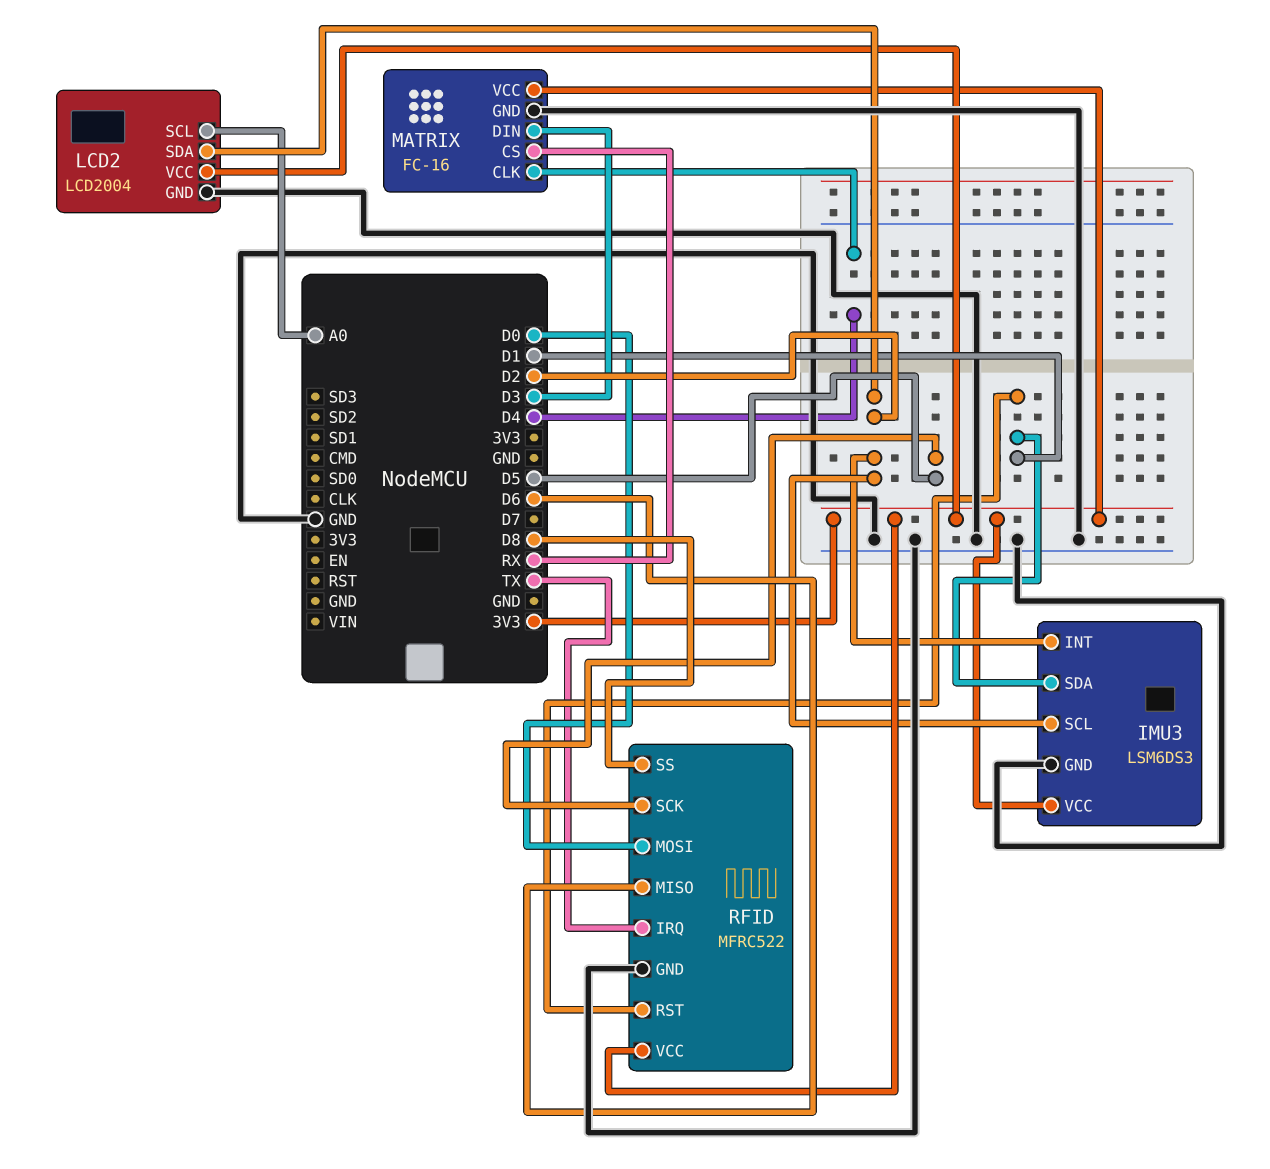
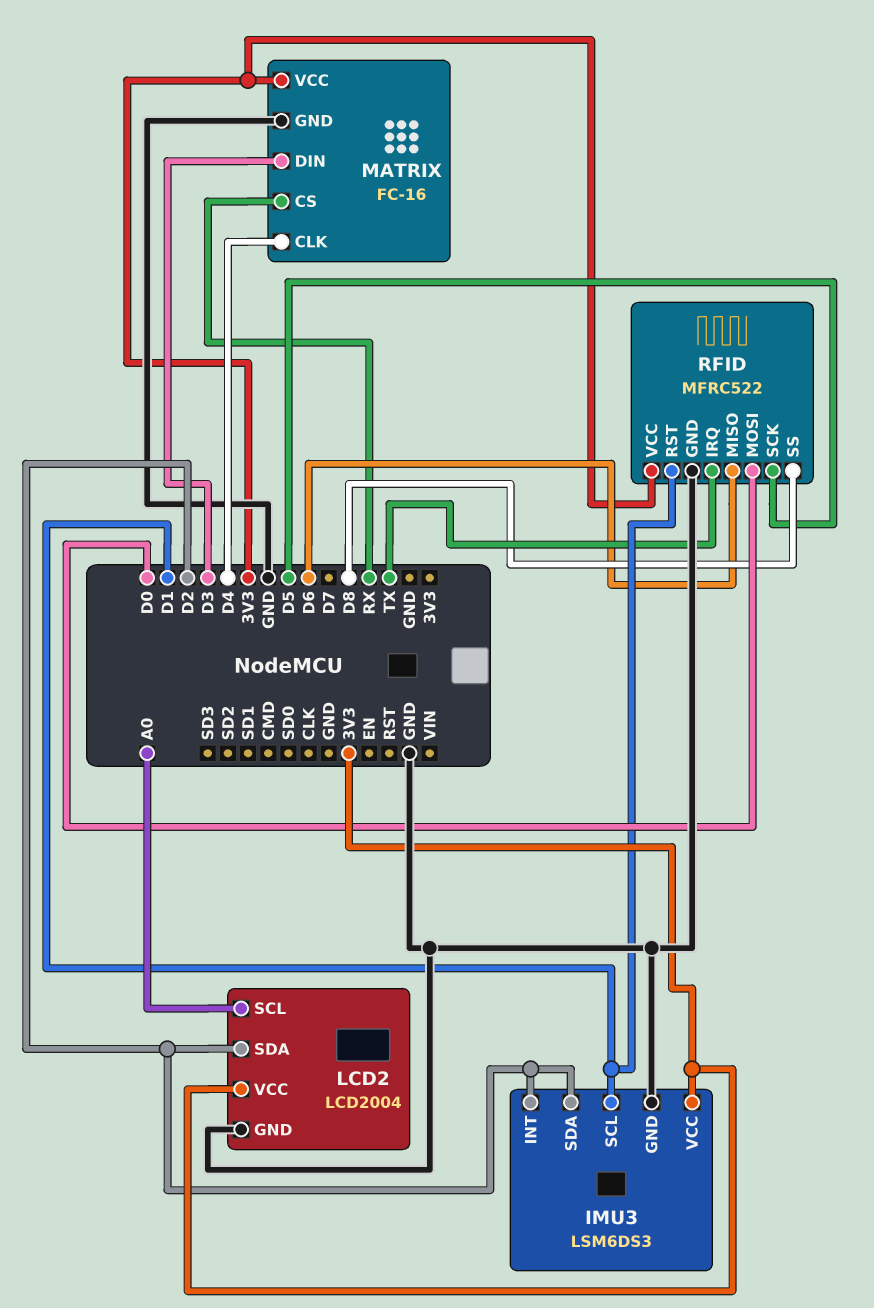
IMU3 pin SCL: D2 -> D1
IMU3 pin SDA: D1 -> D2

